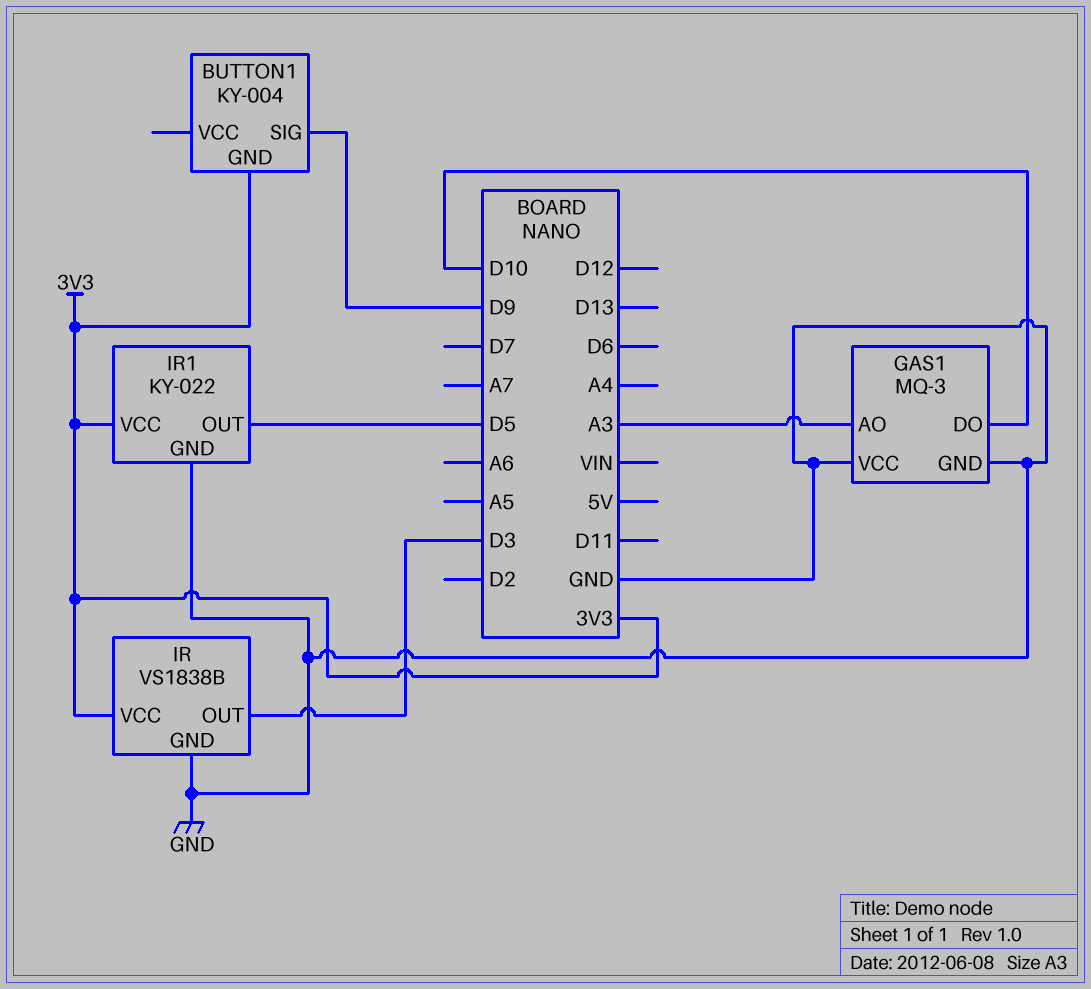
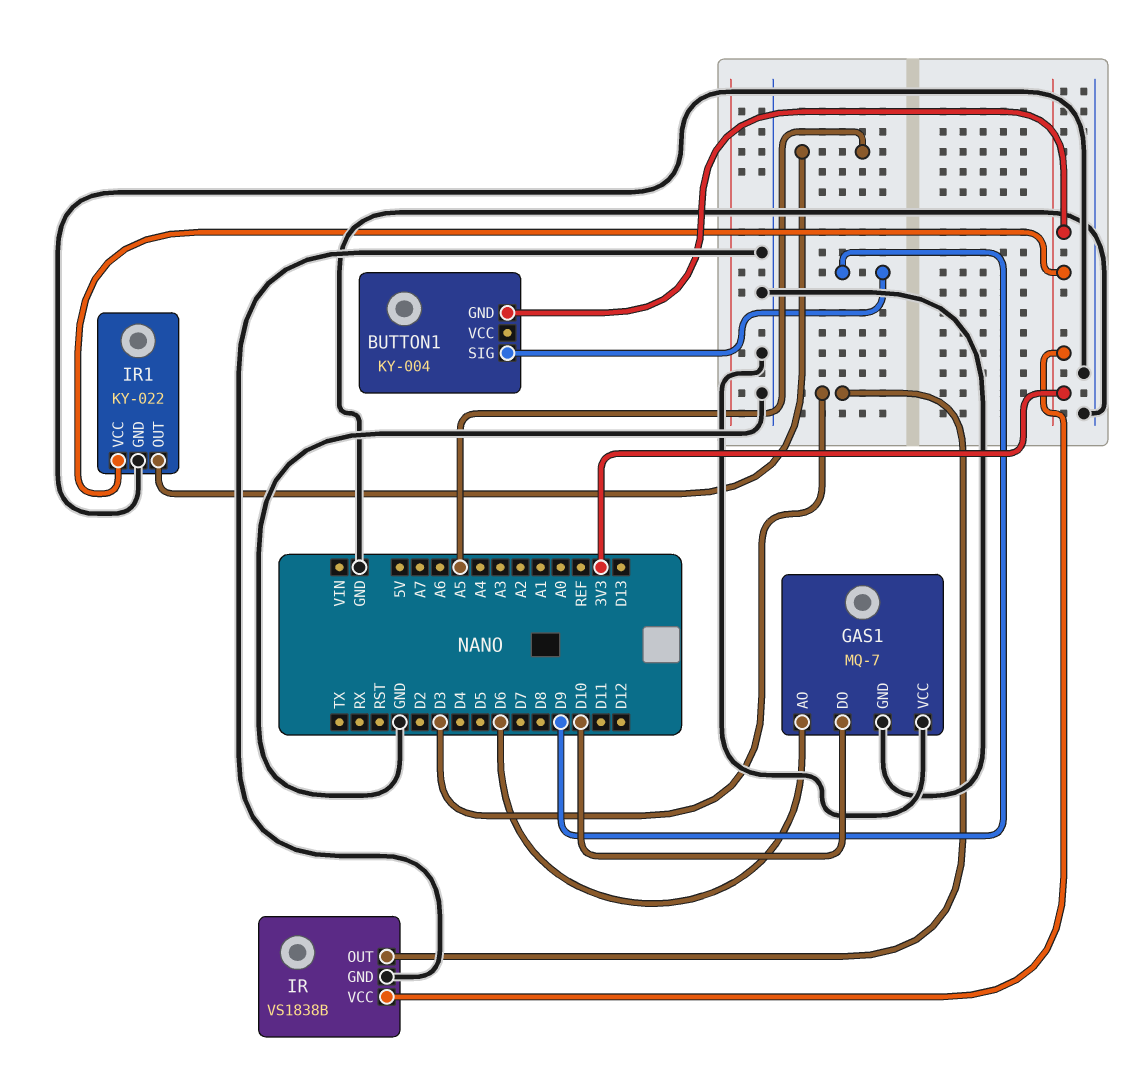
GAS1: MQ-3 -> MQ-7
GAS1 pin AO: A3 -> D6
IR1 pin OUT: D5 -> A5

